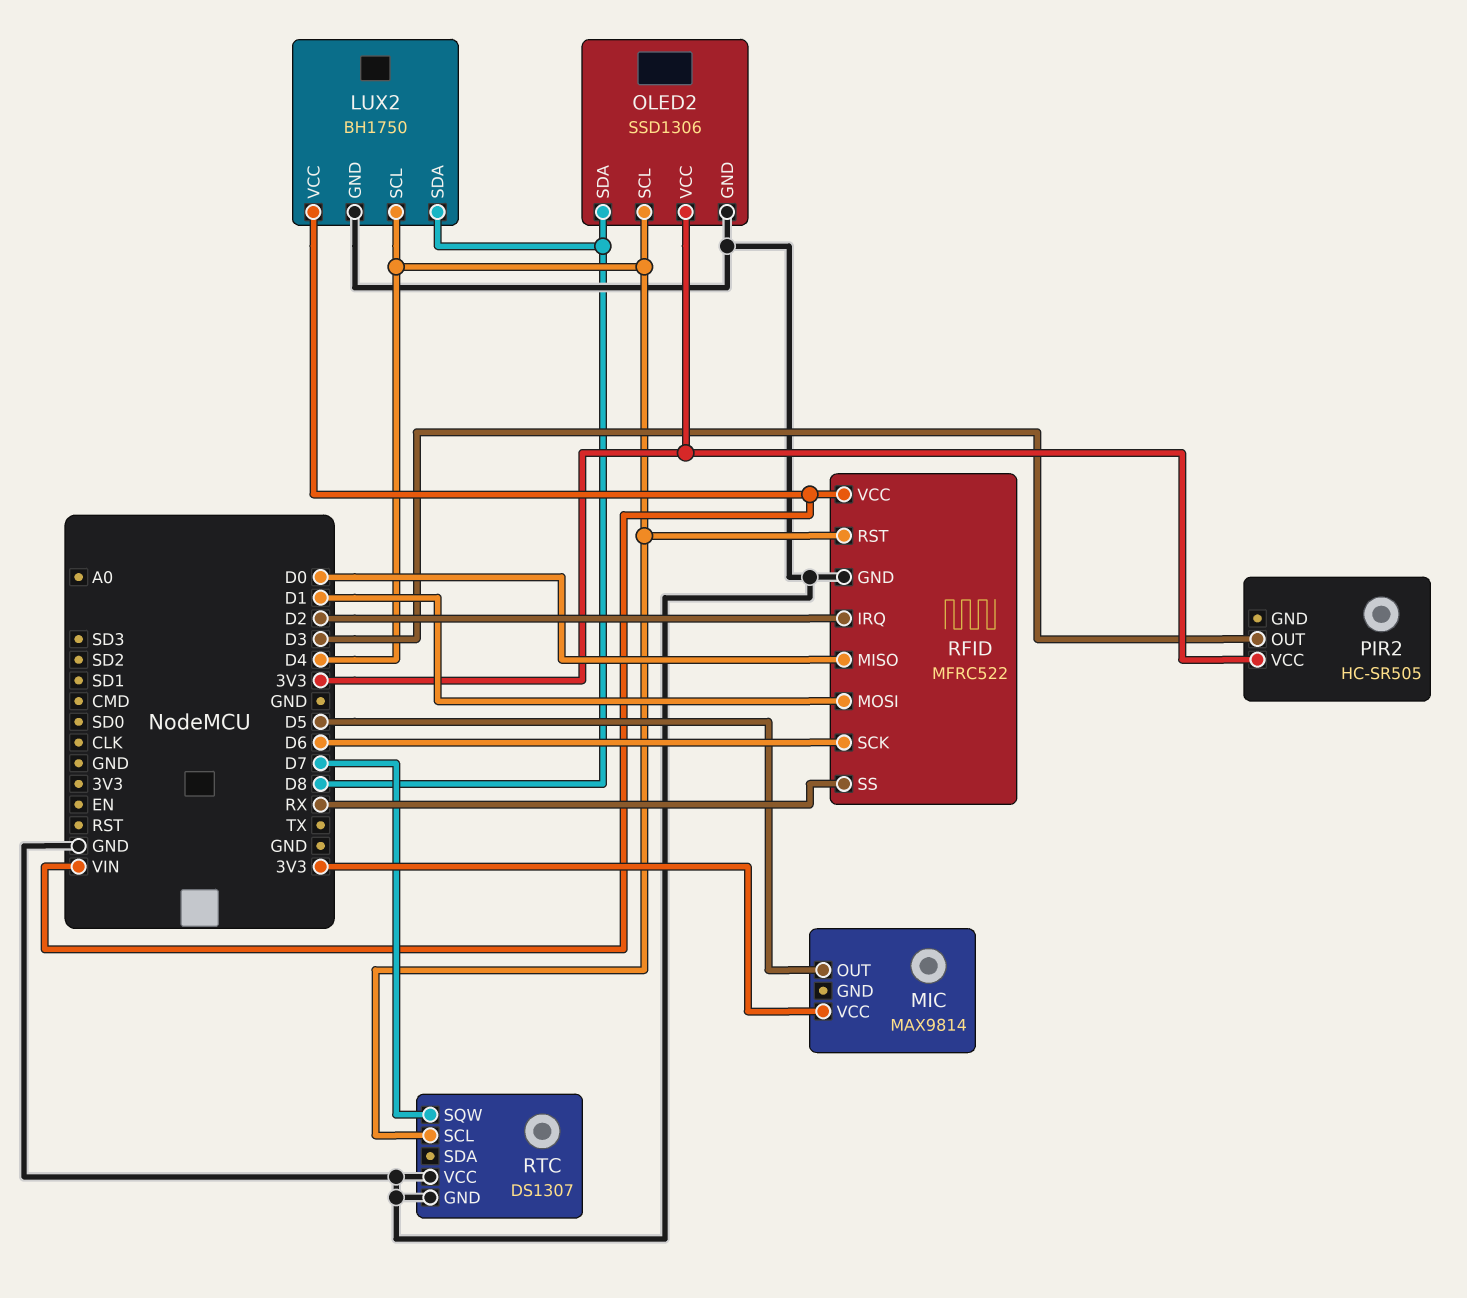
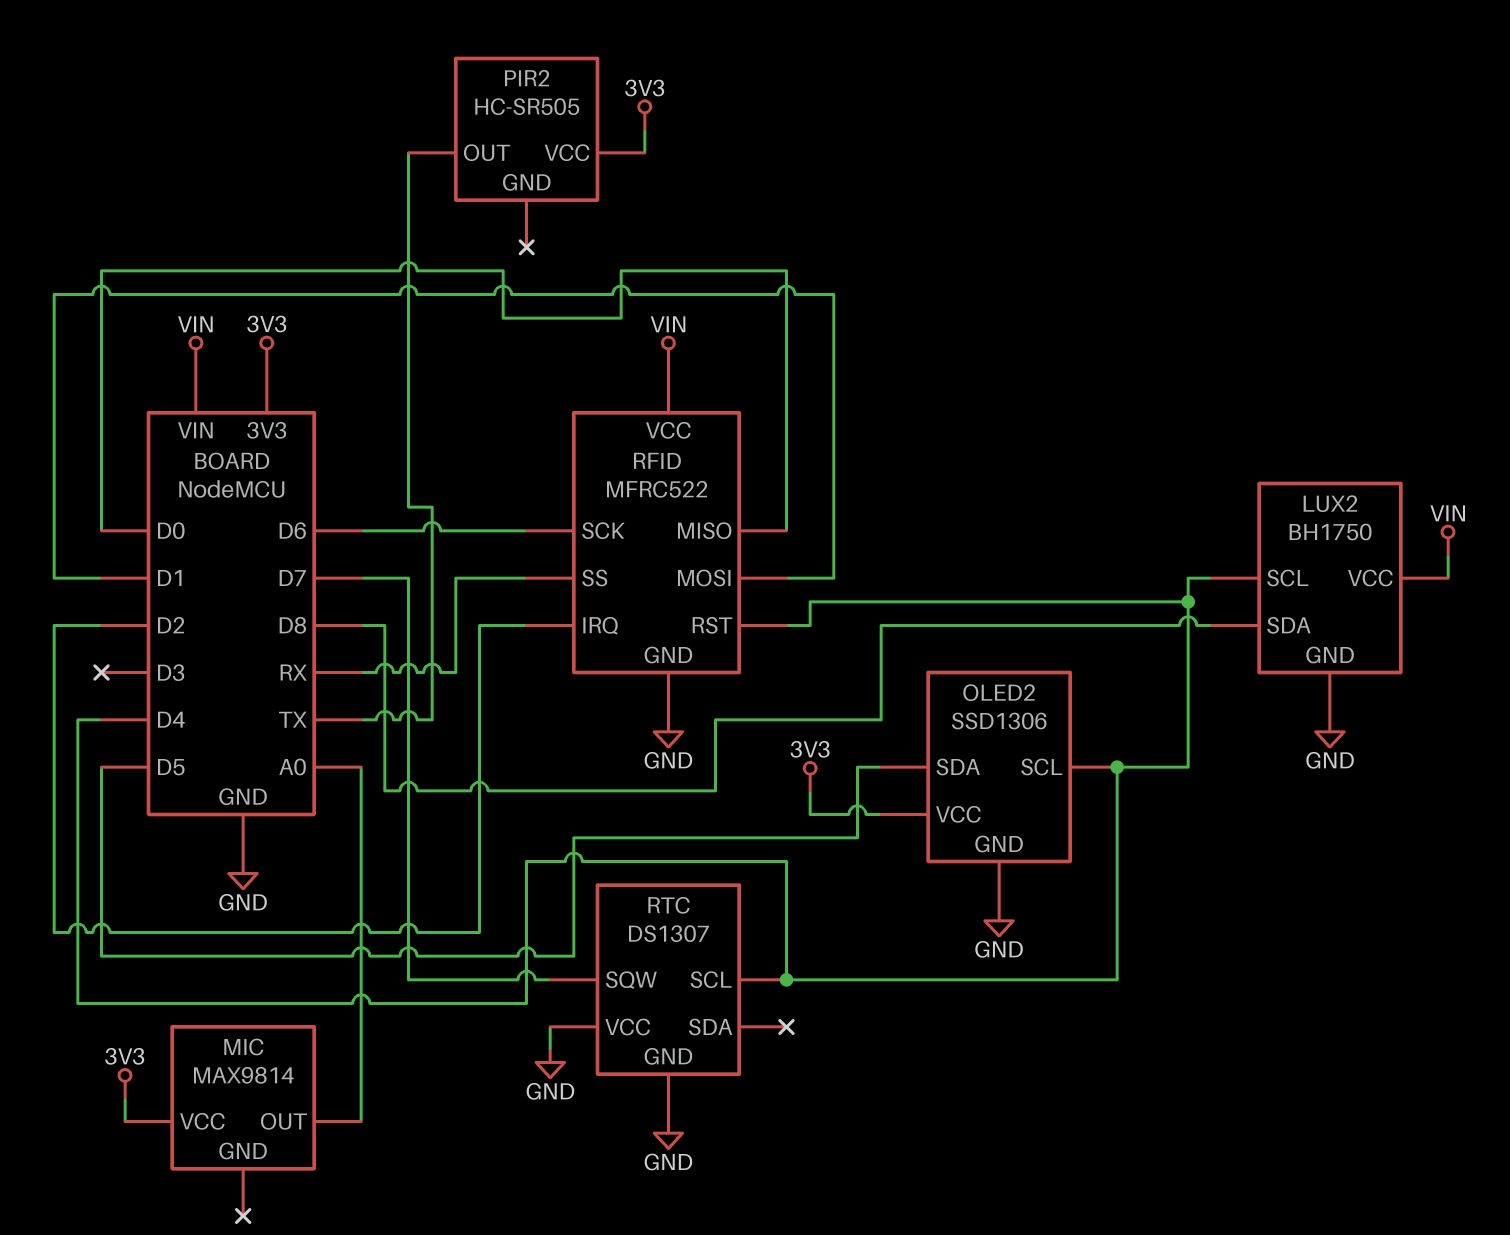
MIC pin OUT: D5 -> A0
OLED2 pin SDA: D8 -> D5
PIR2 pin OUT: D3 -> TX

